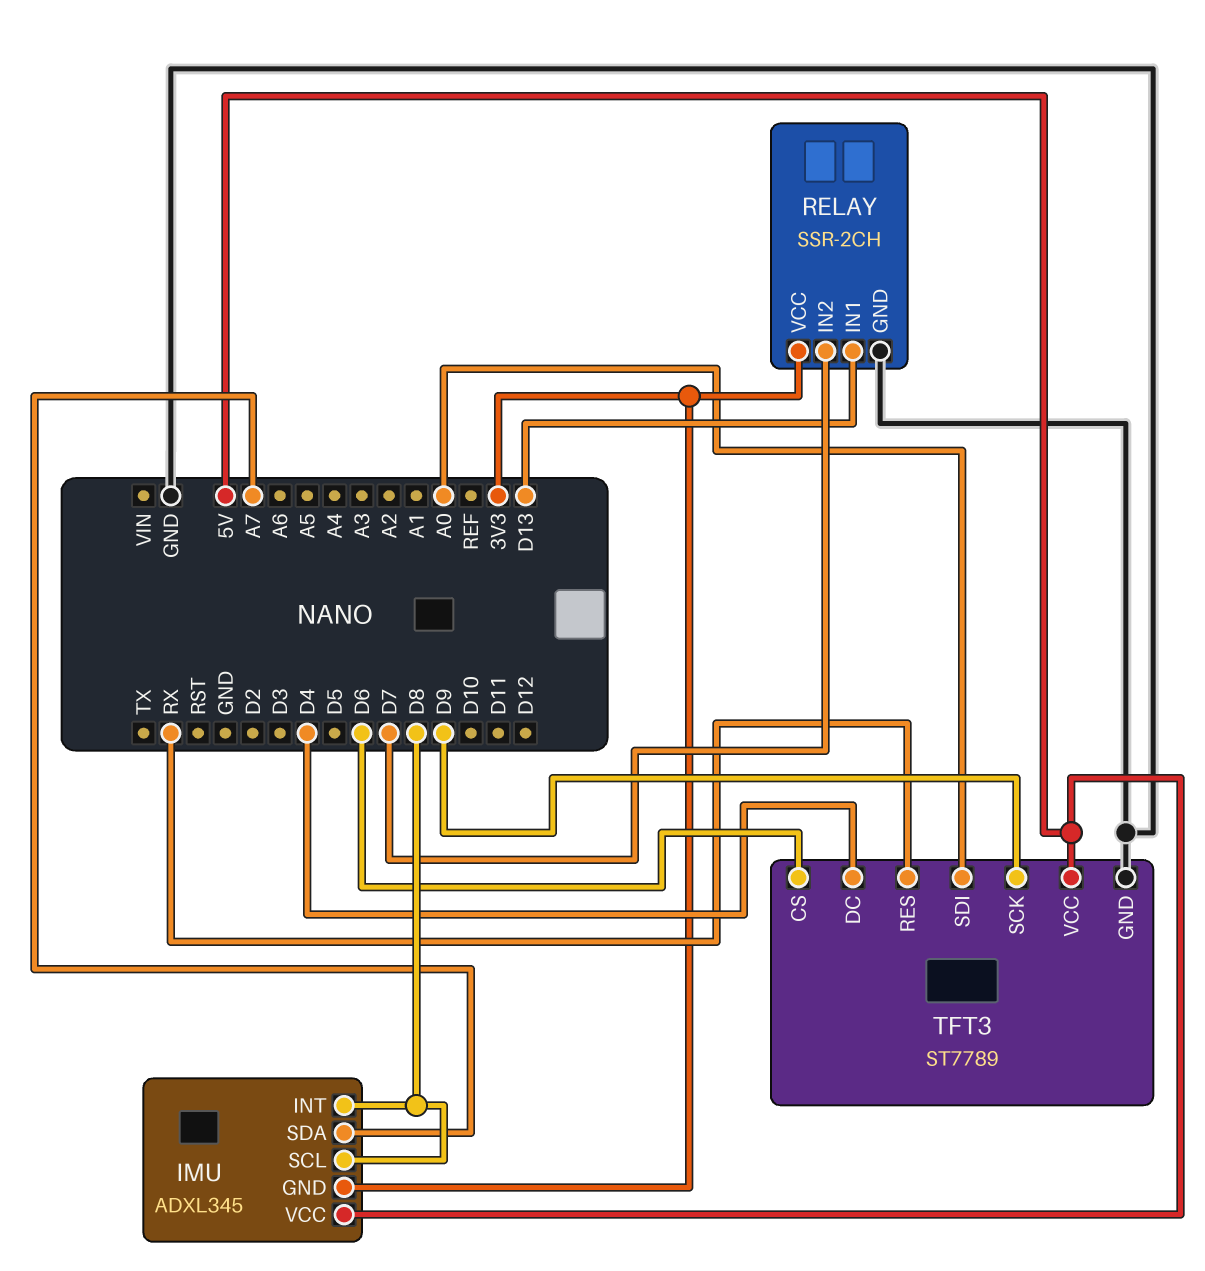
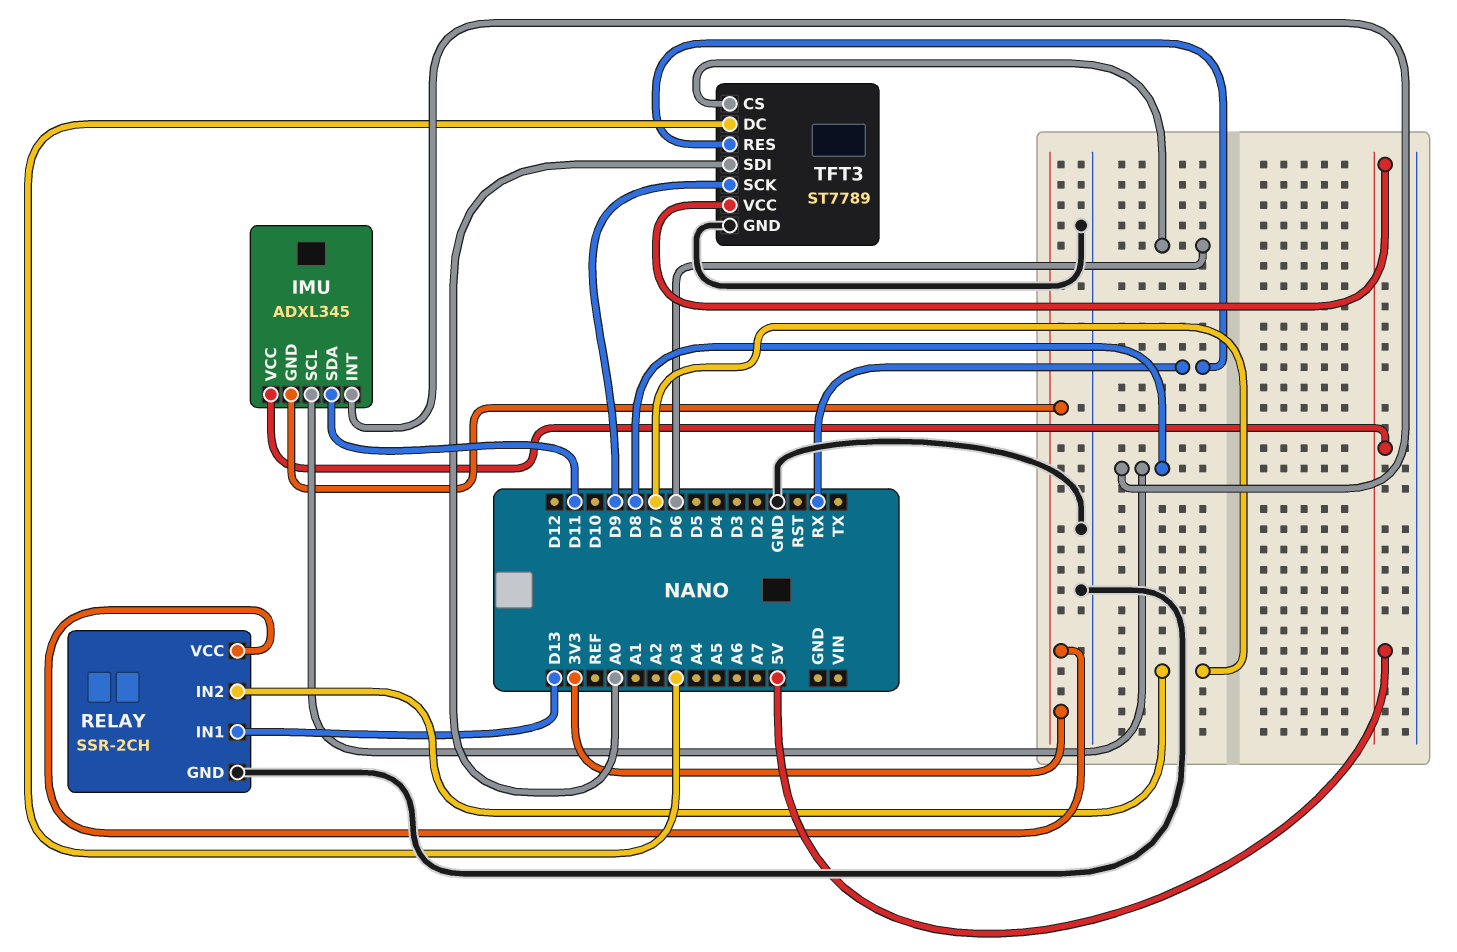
IMU pin SDA: A7 -> D11
TFT3 pin DC: D4 -> A3

